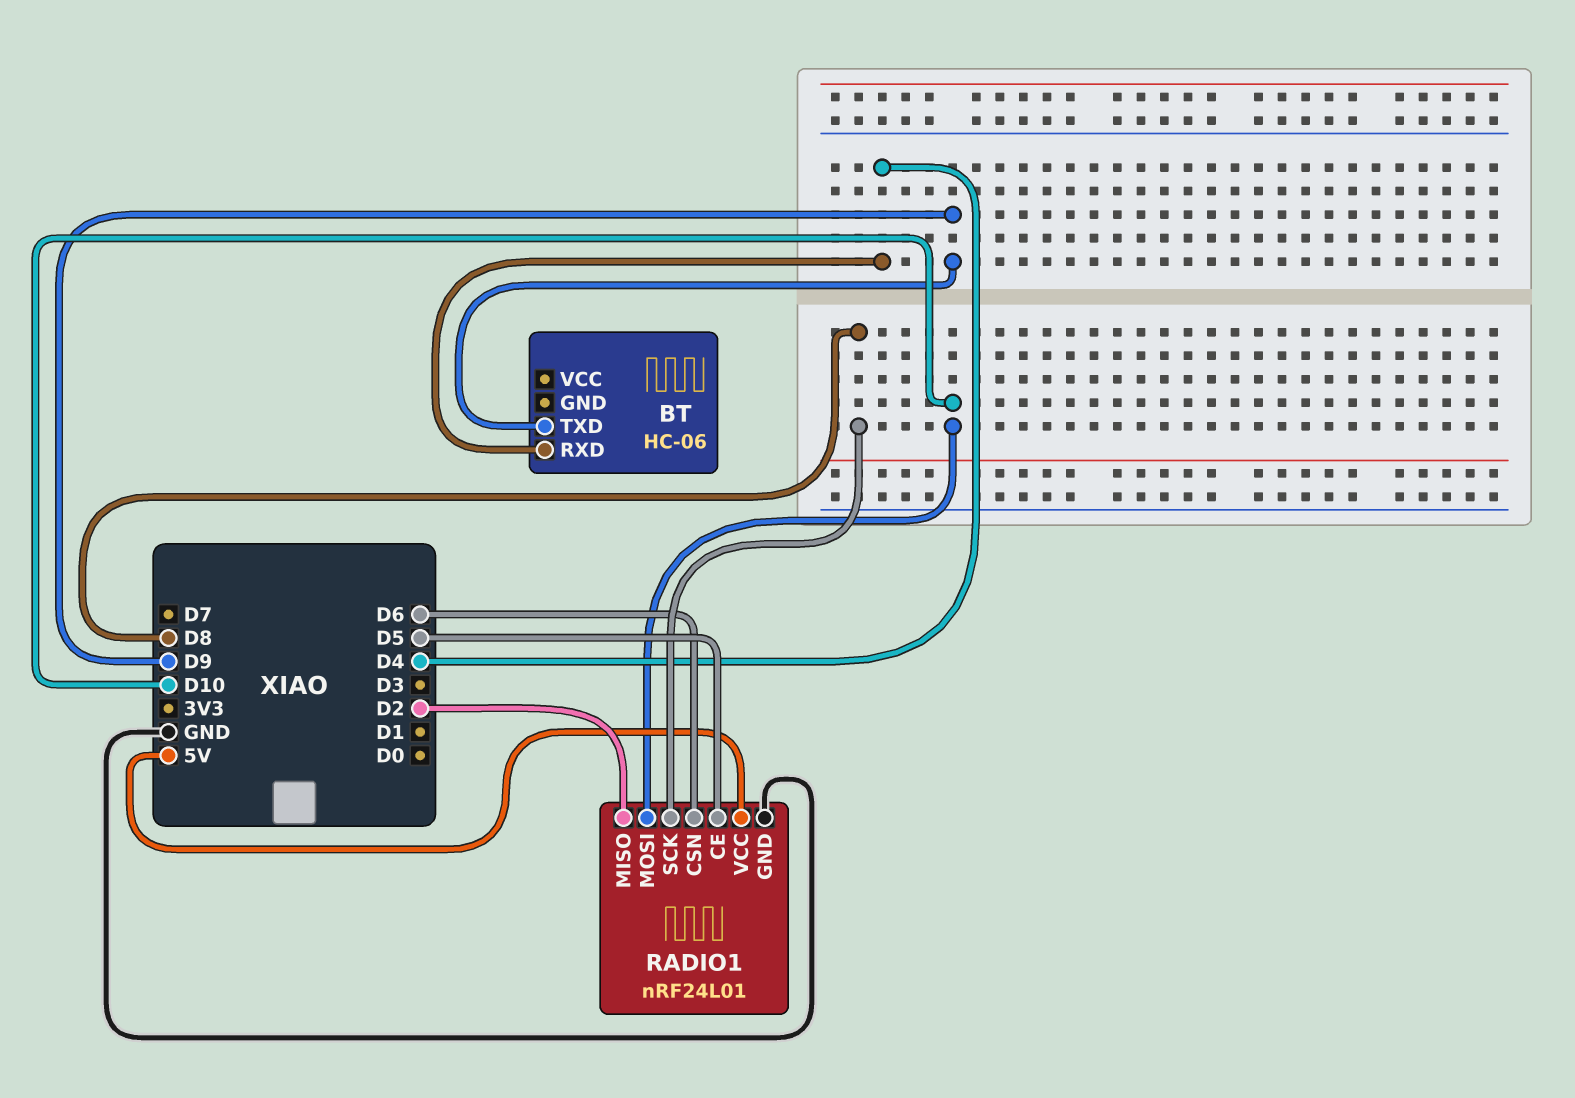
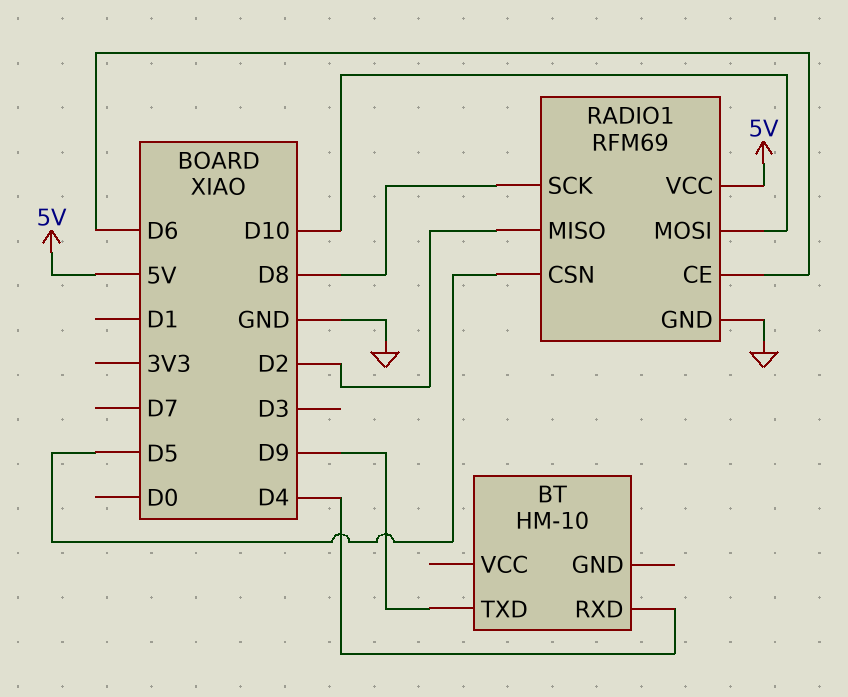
BT: HC-06 -> HM-10
RADIO1: nRF24L01 -> RFM69
RADIO1 pin CE: D5 -> D6
RADIO1 pin CSN: D6 -> D5

